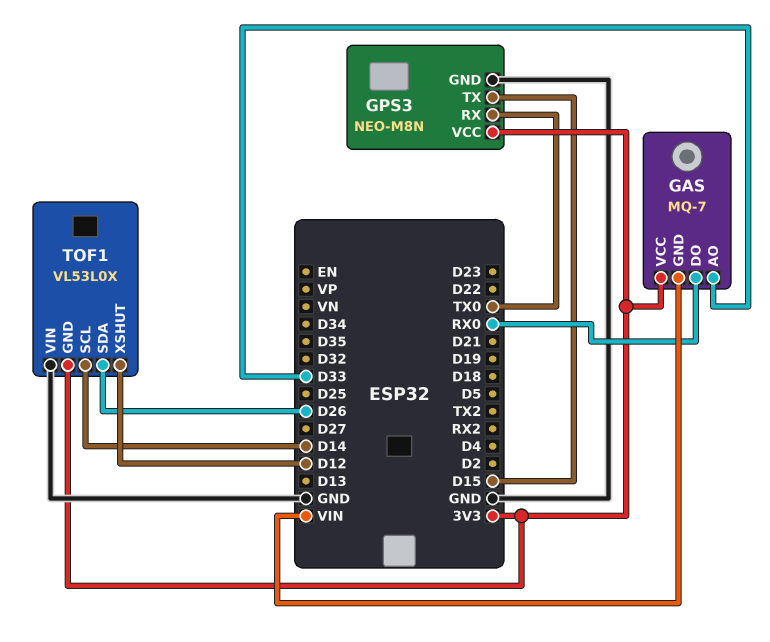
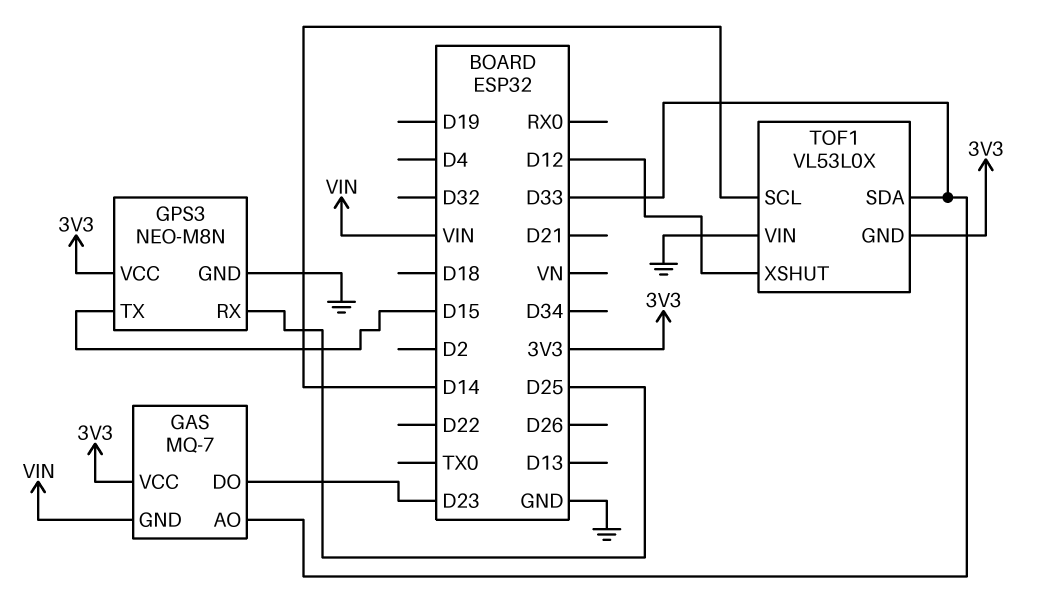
GAS pin DO: RX0 -> D23
GPS3 pin RX: TX0 -> D25
TOF1 pin SDA: D26 -> D33

